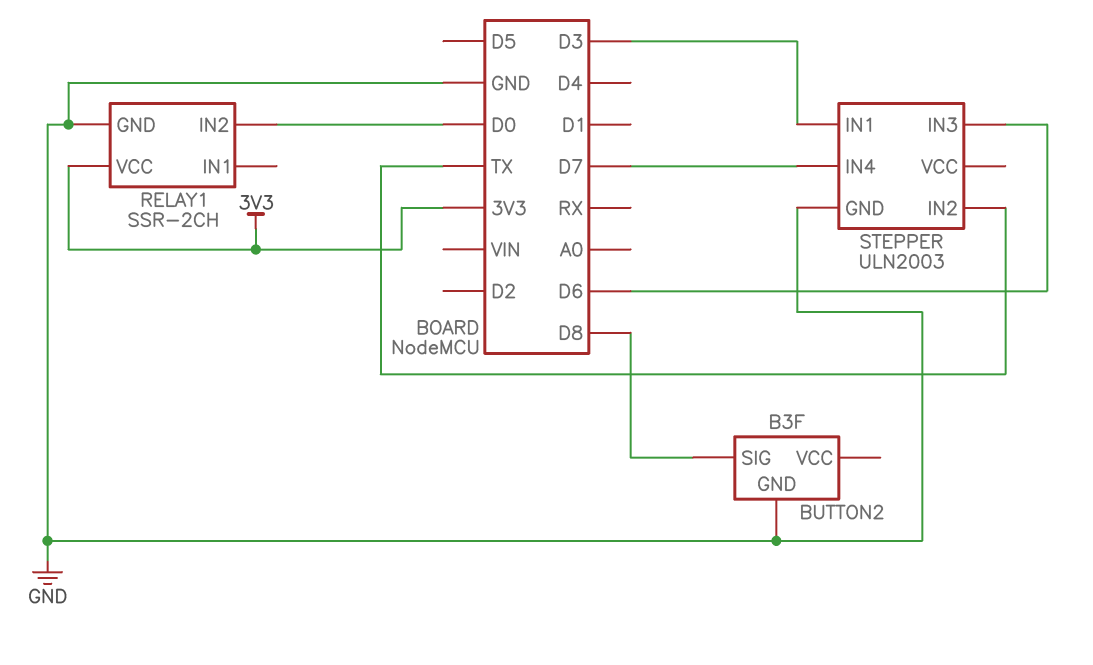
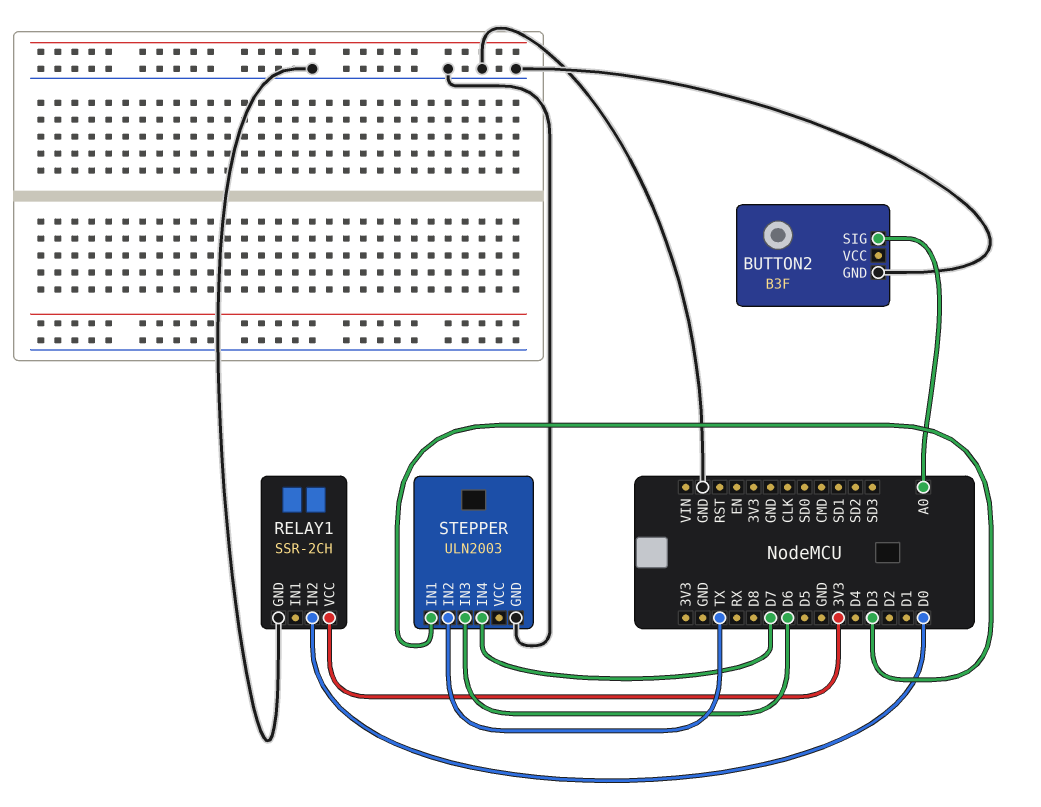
BUTTON2 pin SIG: D8 -> A0

